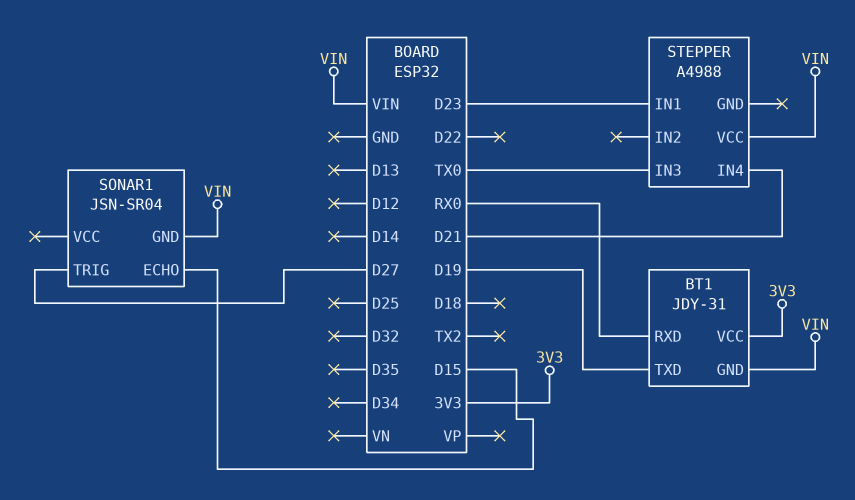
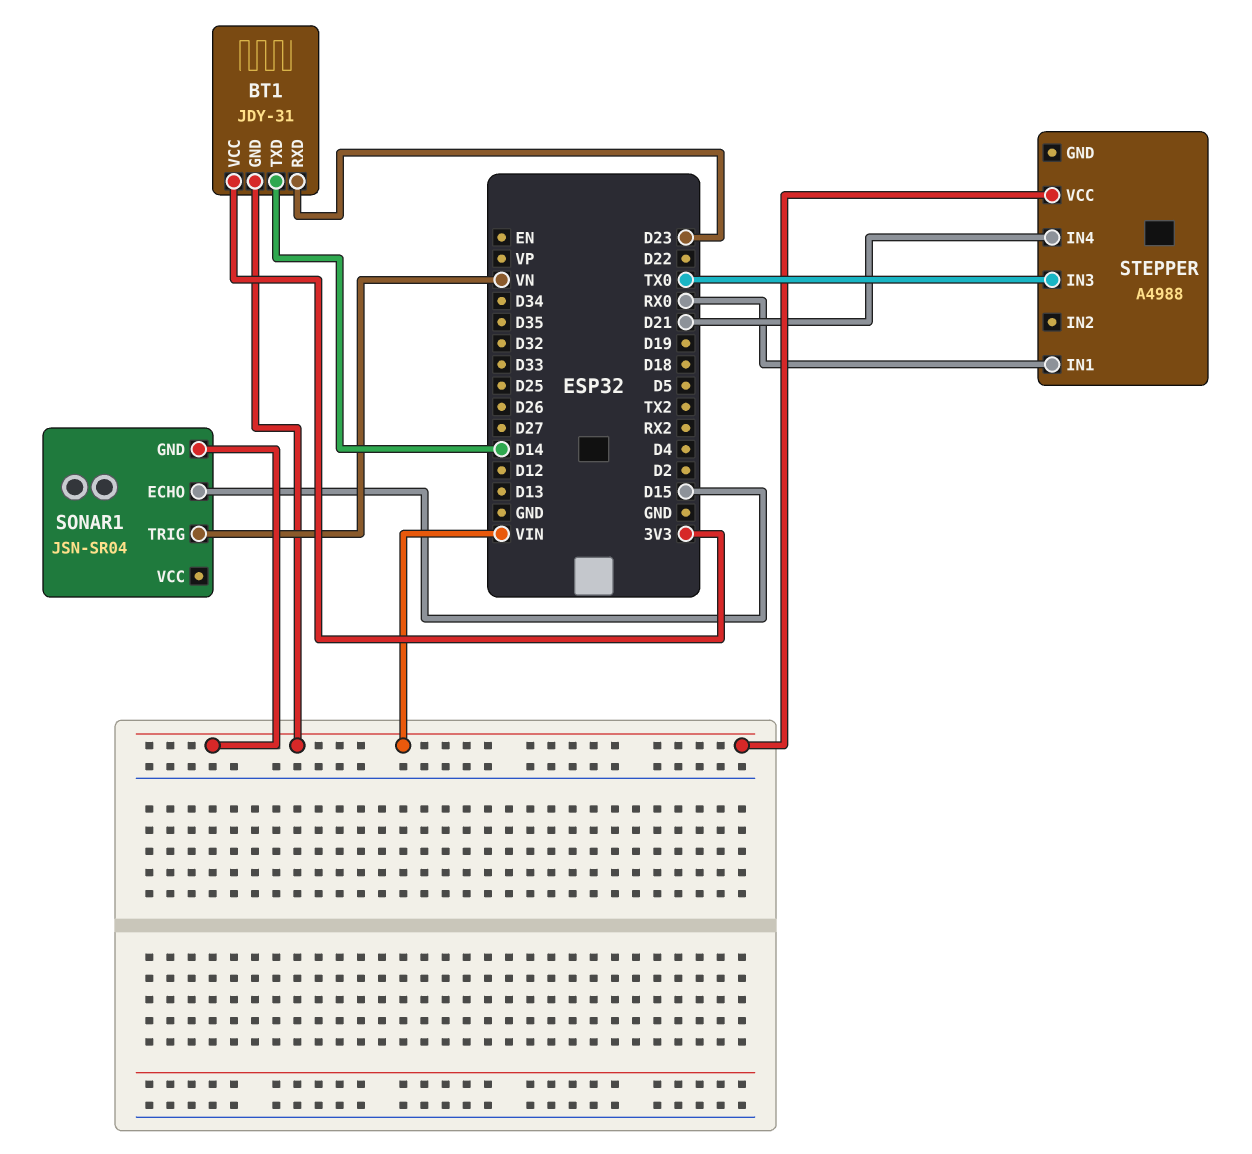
BT1 pin RXD: RX0 -> D23
BT1 pin TXD: D19 -> D14
SONAR1 pin TRIG: D27 -> VN
STEPPER pin IN1: D23 -> RX0

